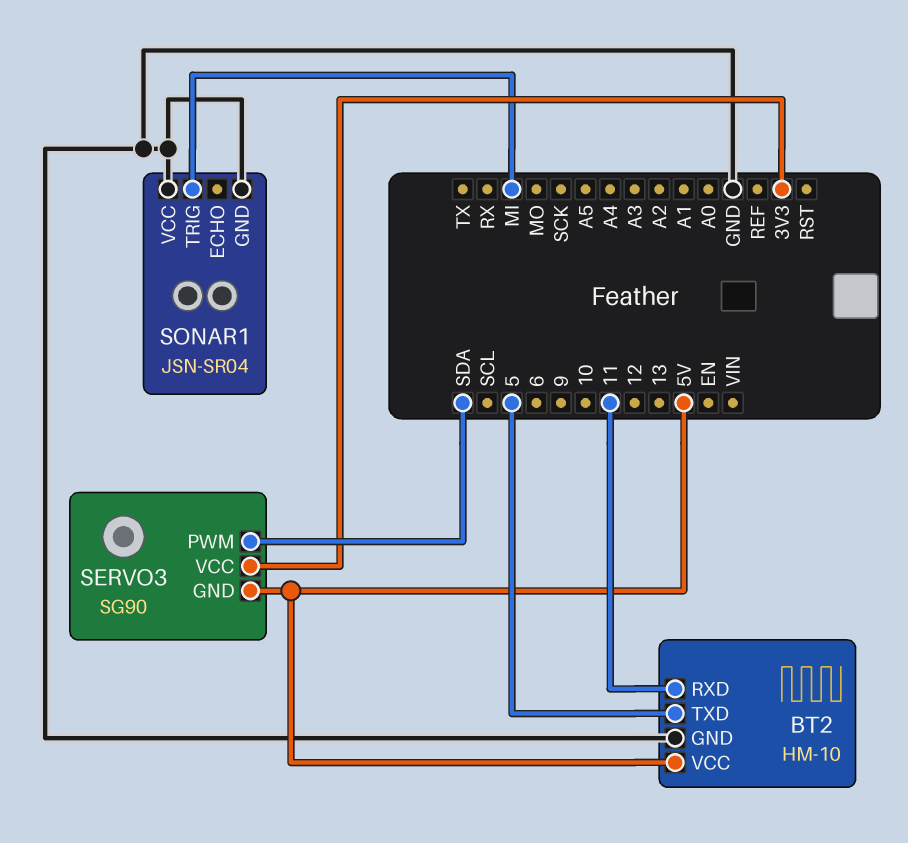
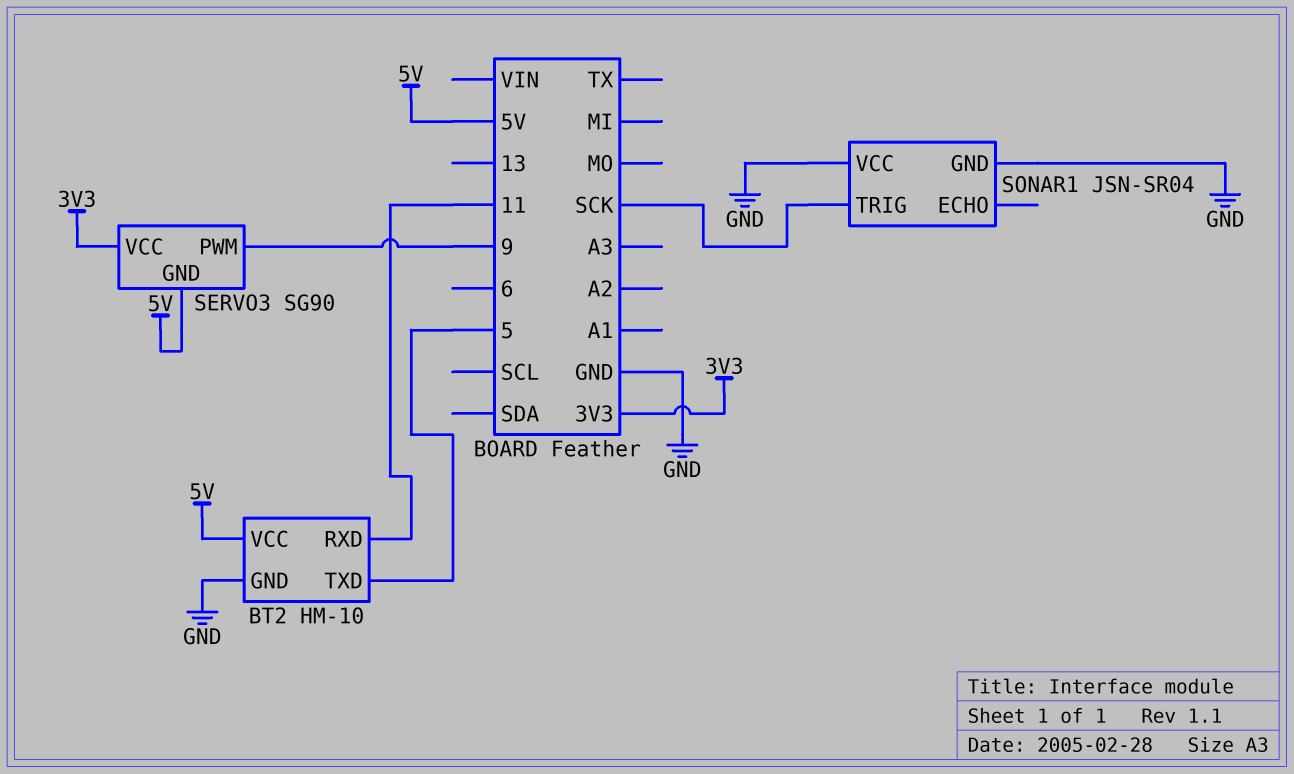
SERVO3 pin PWM: SDA -> 9
SONAR1 pin TRIG: MI -> SCK

